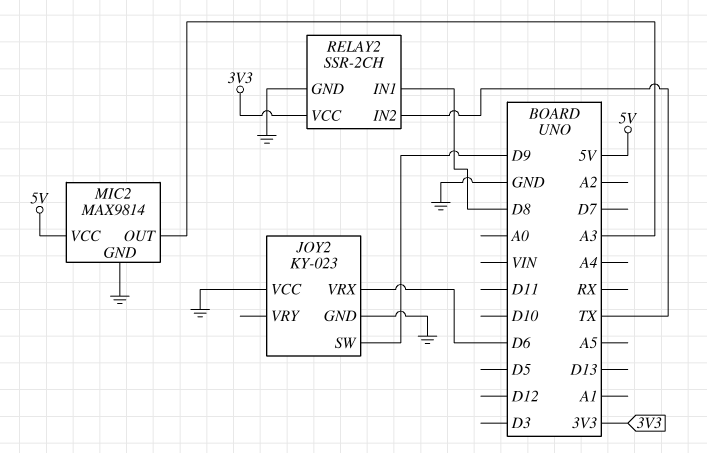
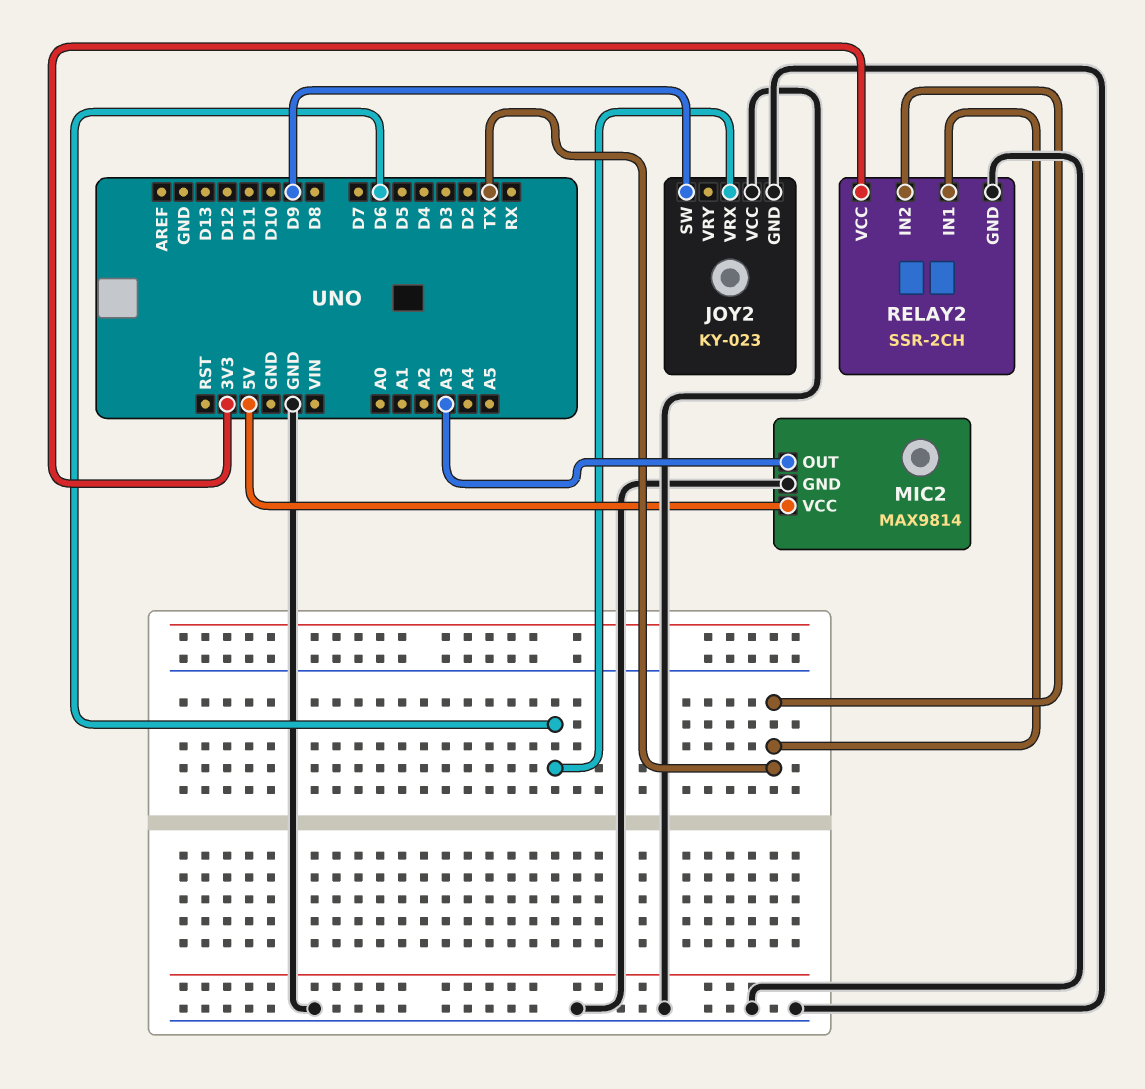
RELAY2 pin IN1: D8 -> TX

